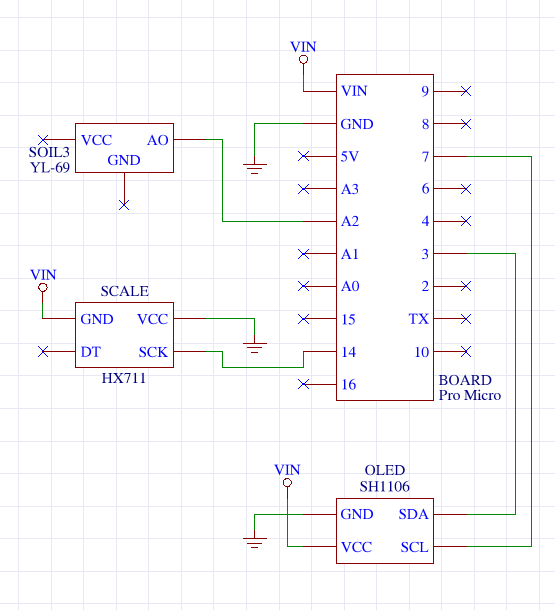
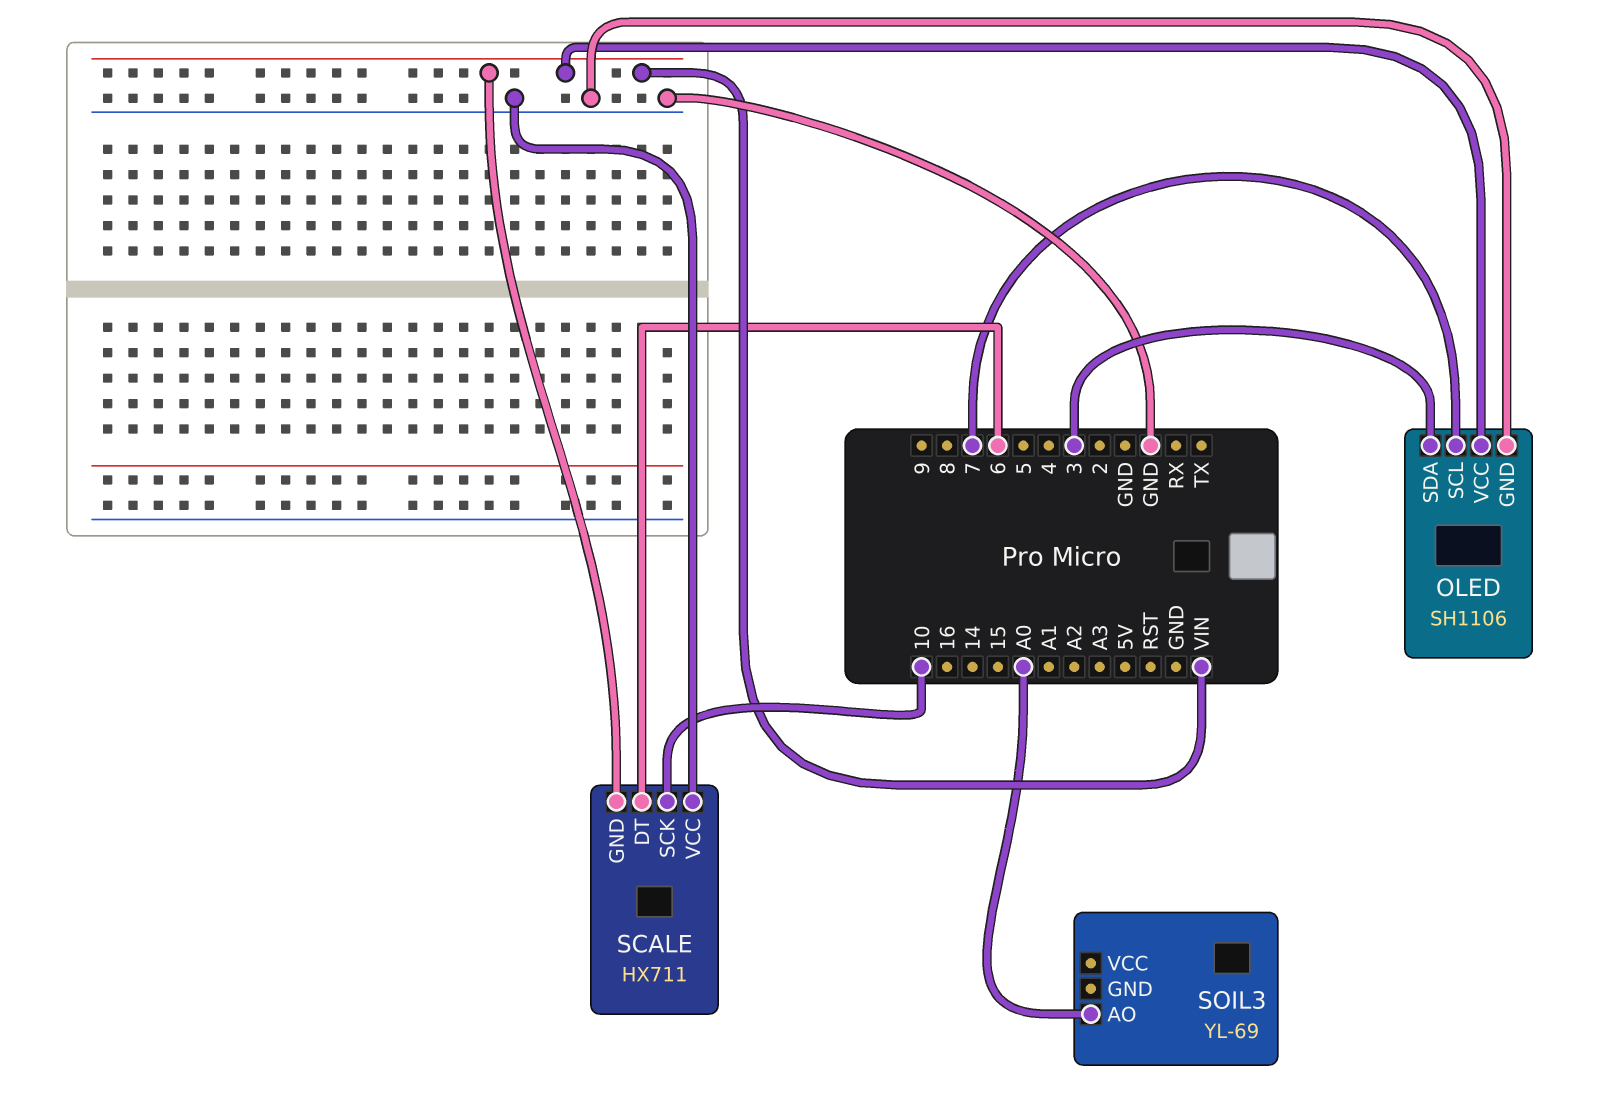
SCALE pin DT: none -> 6
SCALE pin SCK: 14 -> 10
SOIL3 pin AO: A2 -> A0

